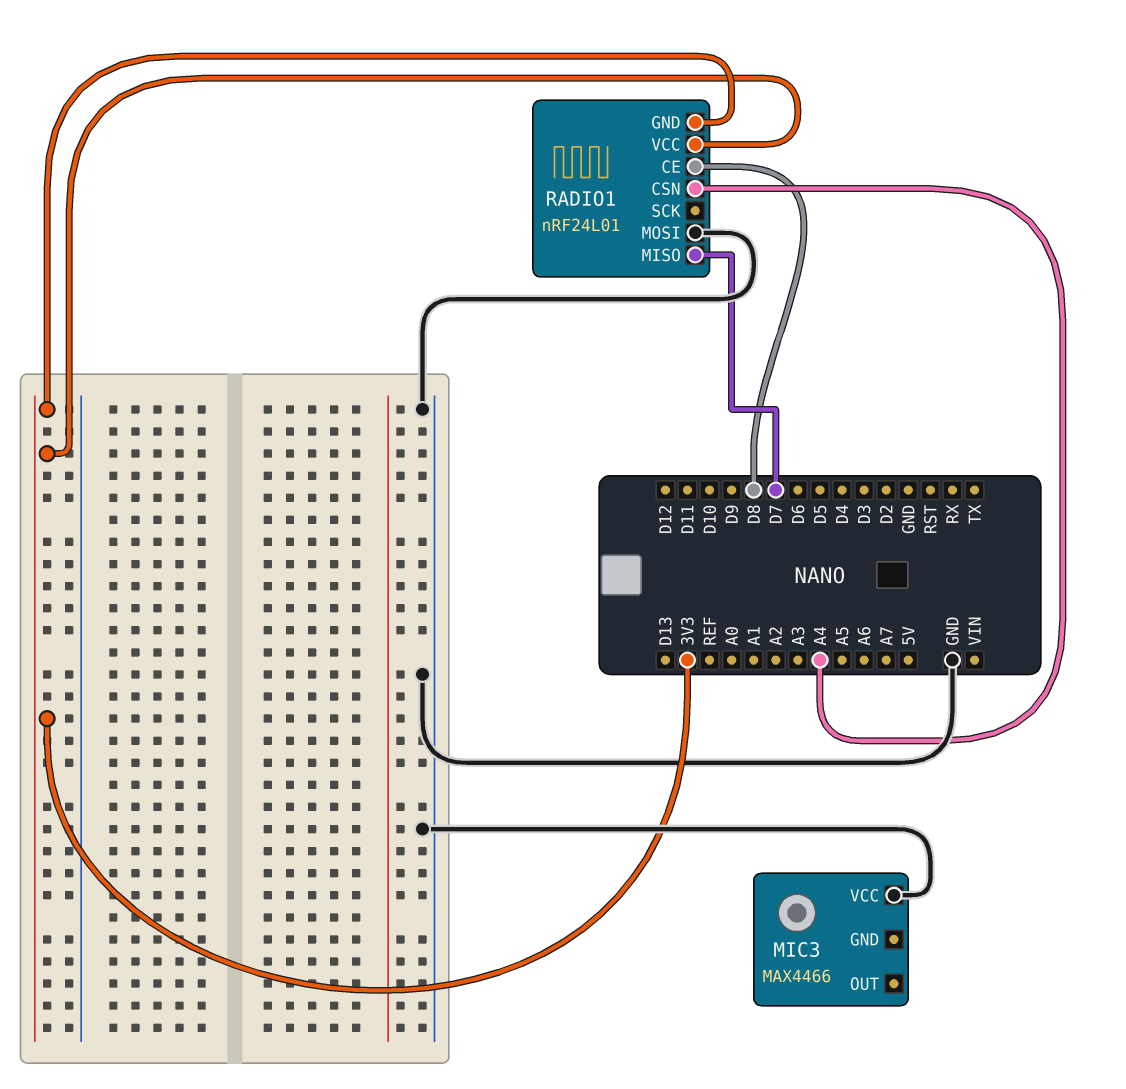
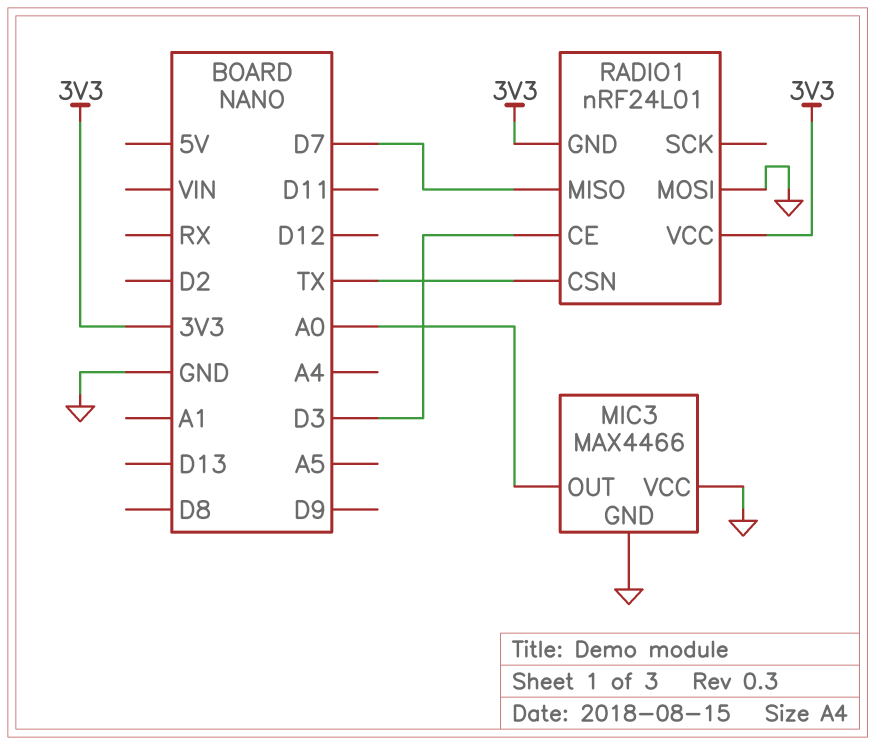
MIC3 pin GND: none -> GND
MIC3 pin OUT: none -> A0
RADIO1 pin CE: D8 -> D3
RADIO1 pin CSN: A4 -> TX

